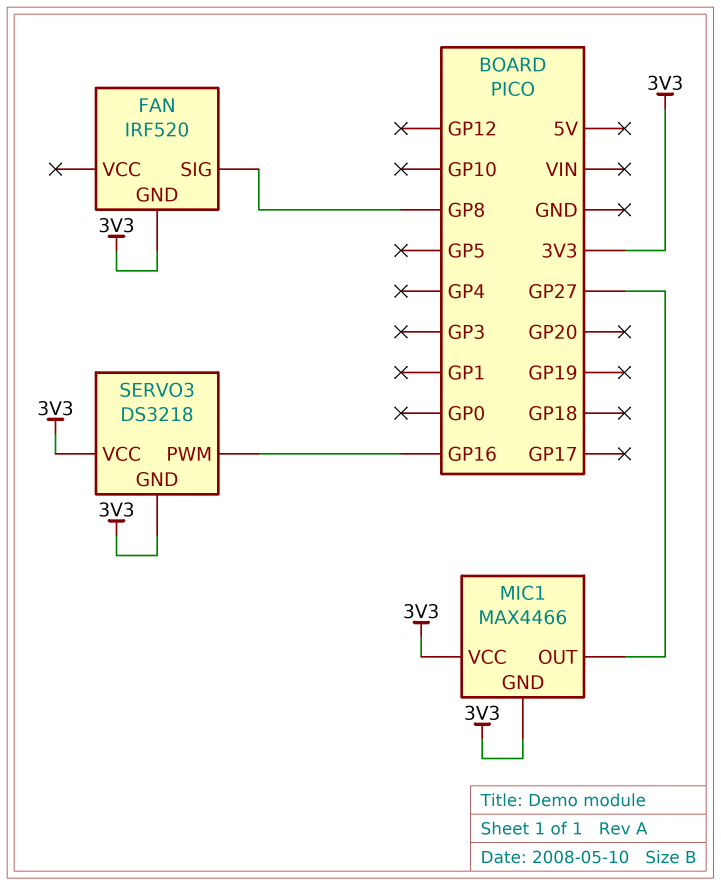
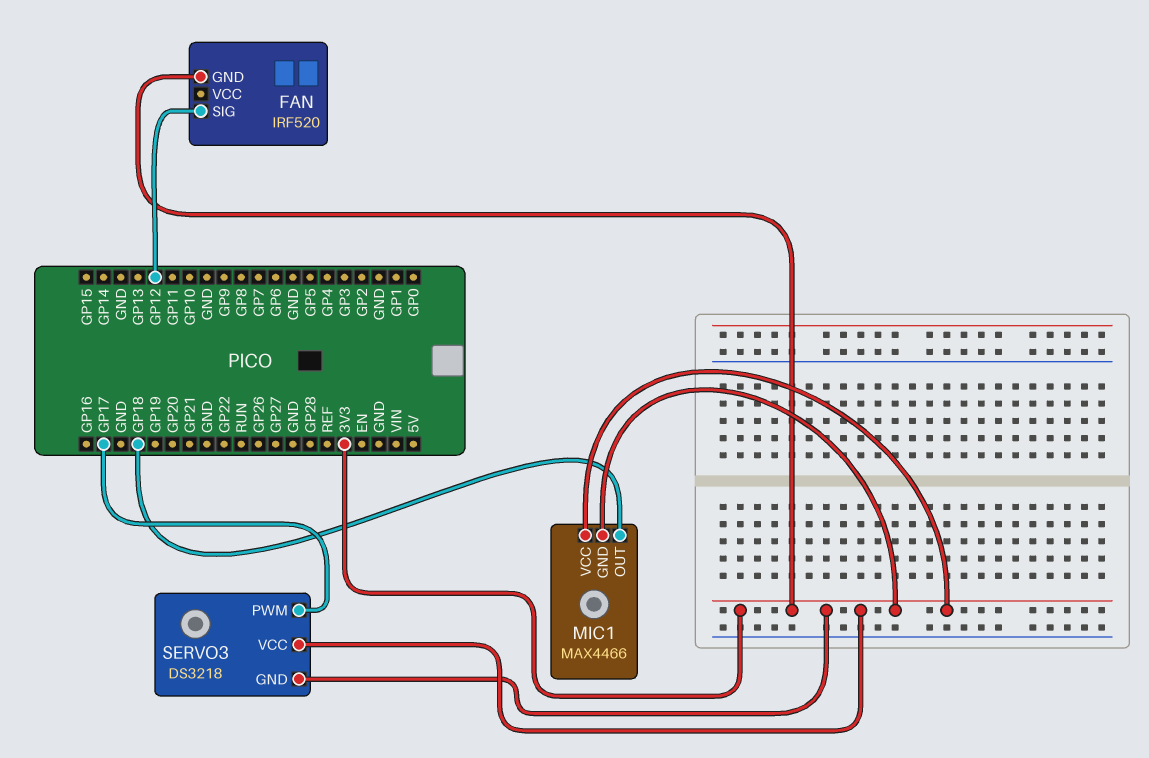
FAN pin SIG: GP8 -> GP12
MIC1 pin OUT: GP27 -> GP18
SERVO3 pin PWM: GP16 -> GP17

